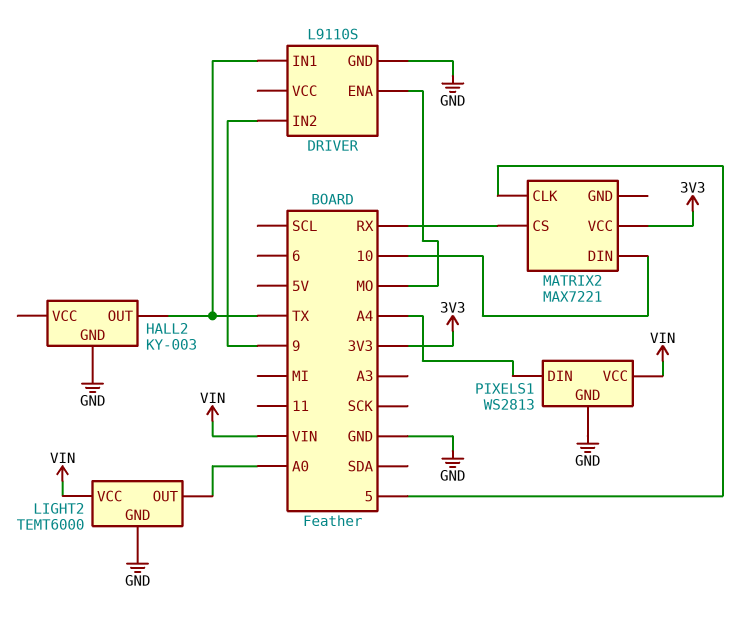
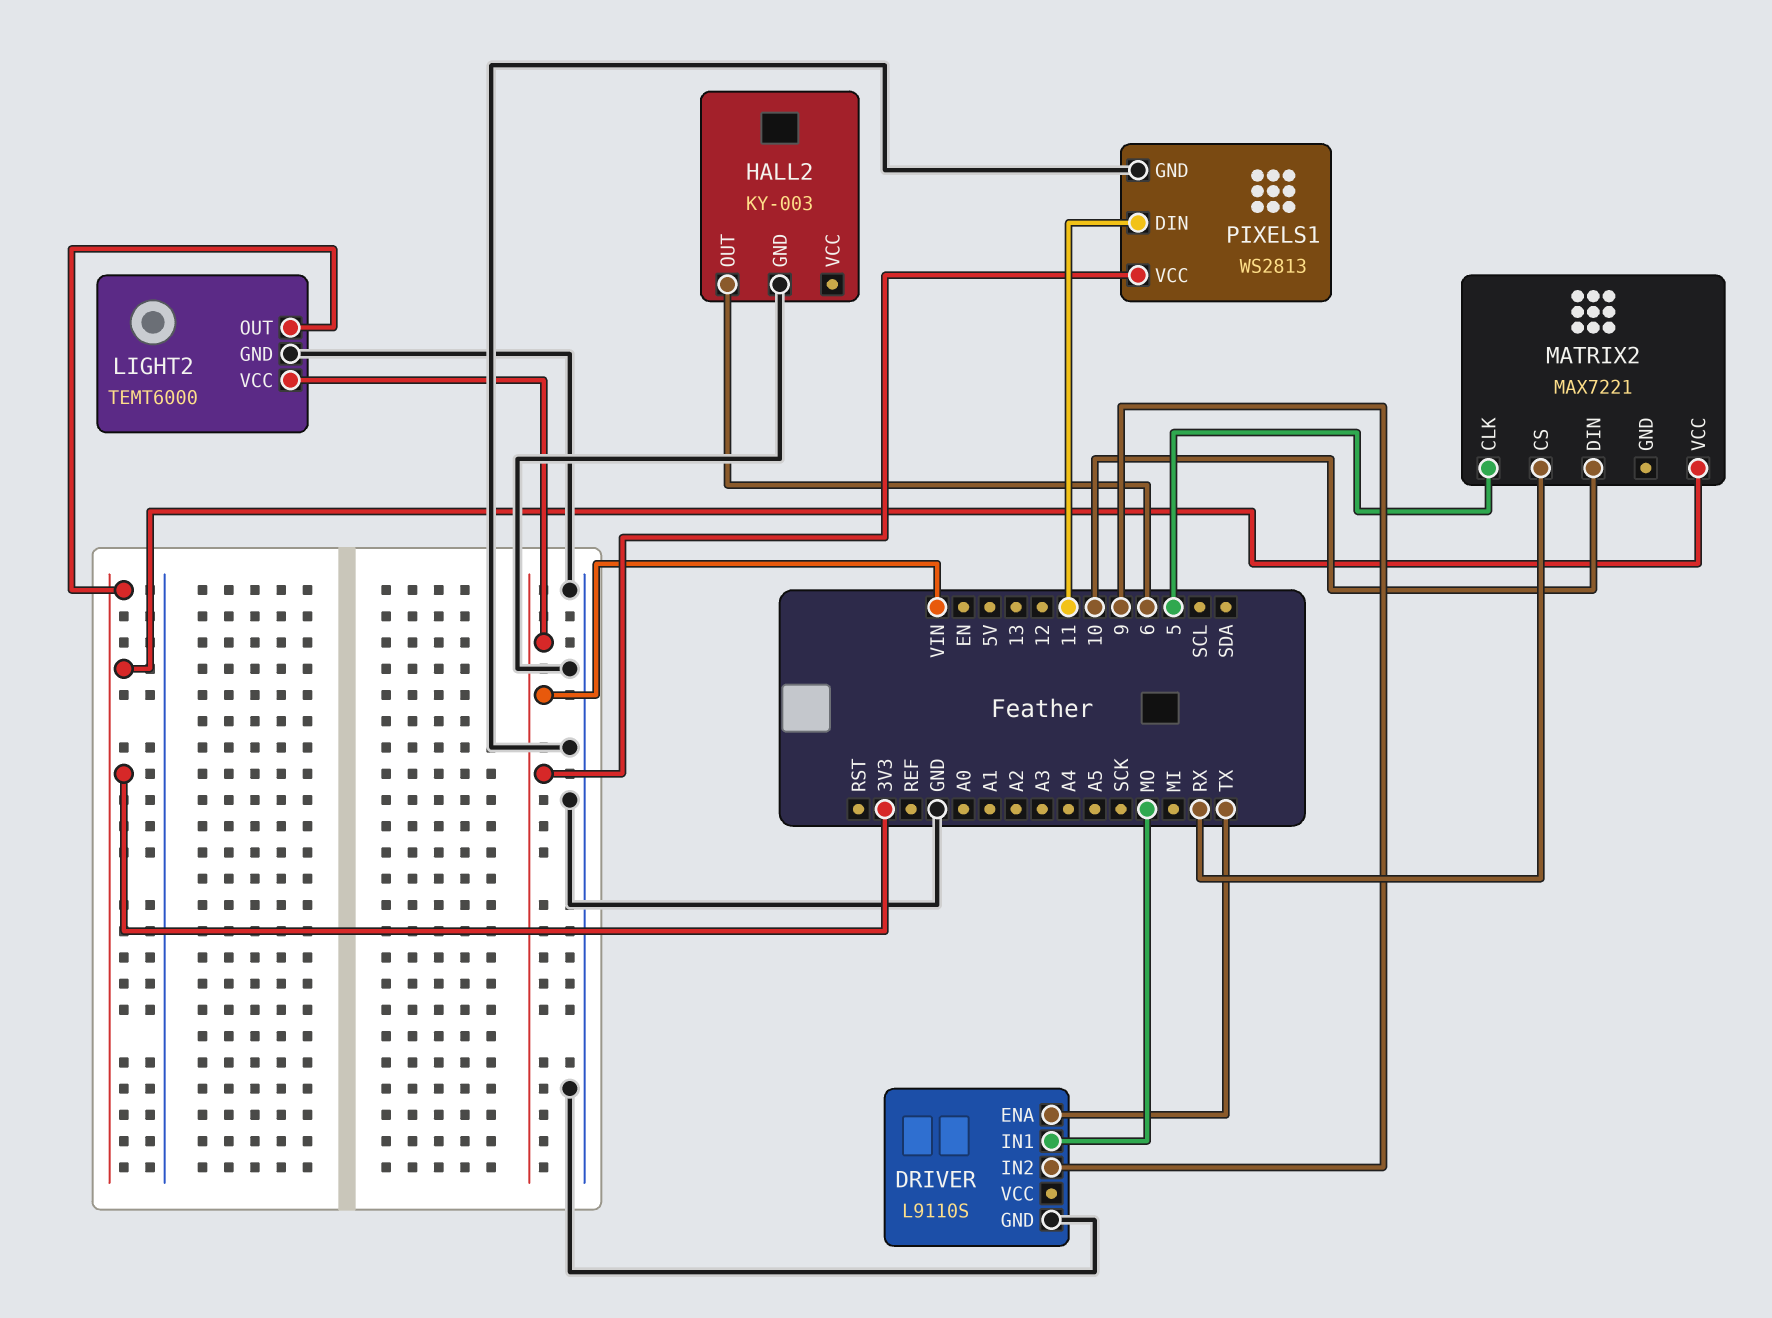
DRIVER pin ENA: MO -> TX
DRIVER pin IN1: TX -> MO
HALL2 pin OUT: TX -> 6
LIGHT2 pin OUT: A0 -> 3V3
PIXELS1 pin DIN: A4 -> 11

